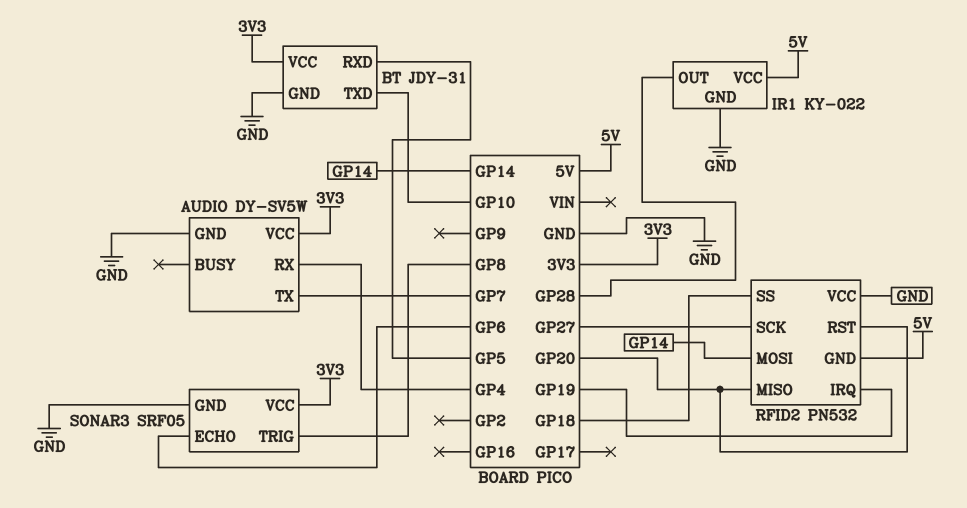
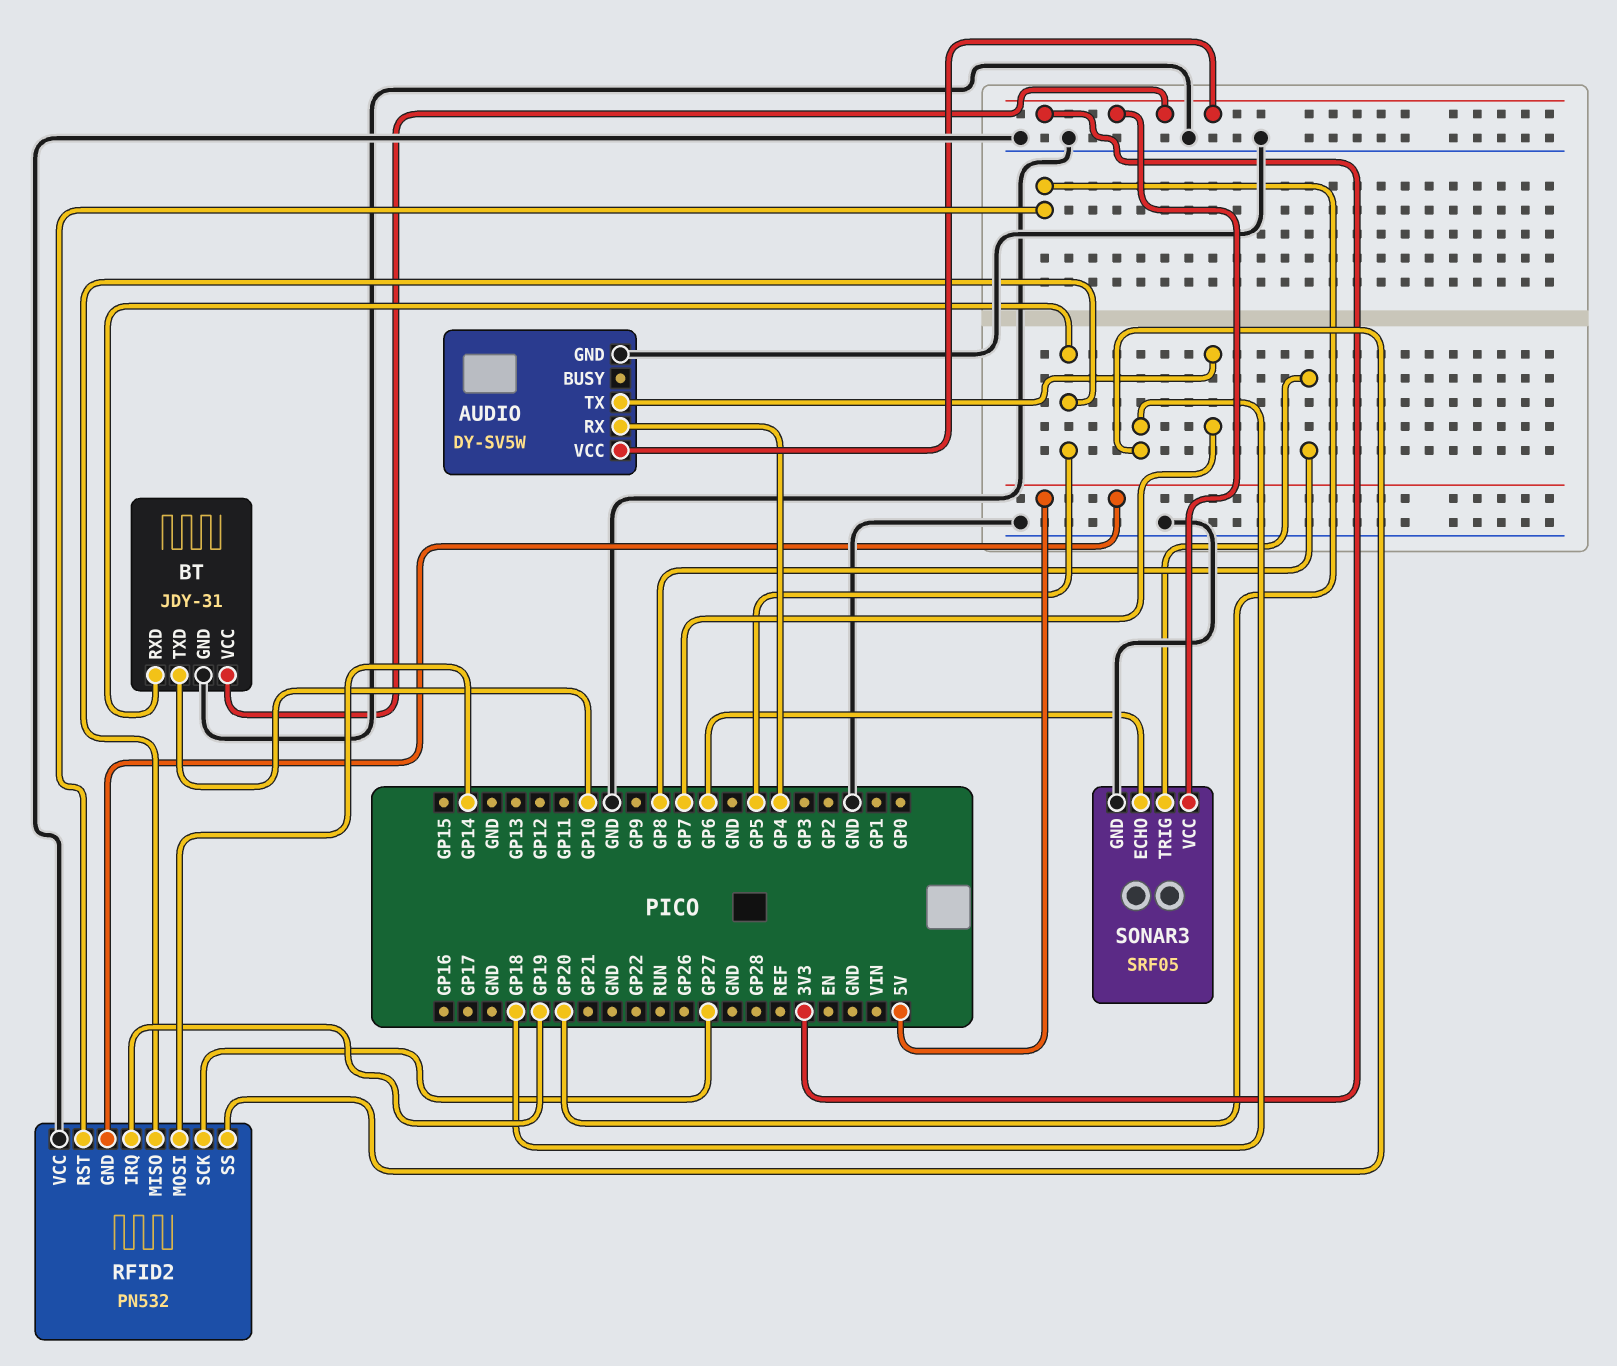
IR1: KY-022 -> none
IR1 pin GND: GND -> none
IR1 pin OUT: GP28 -> none
IR1 pin VCC: 5V -> none
RFID2 pin MISO: GP20 -> GP5

